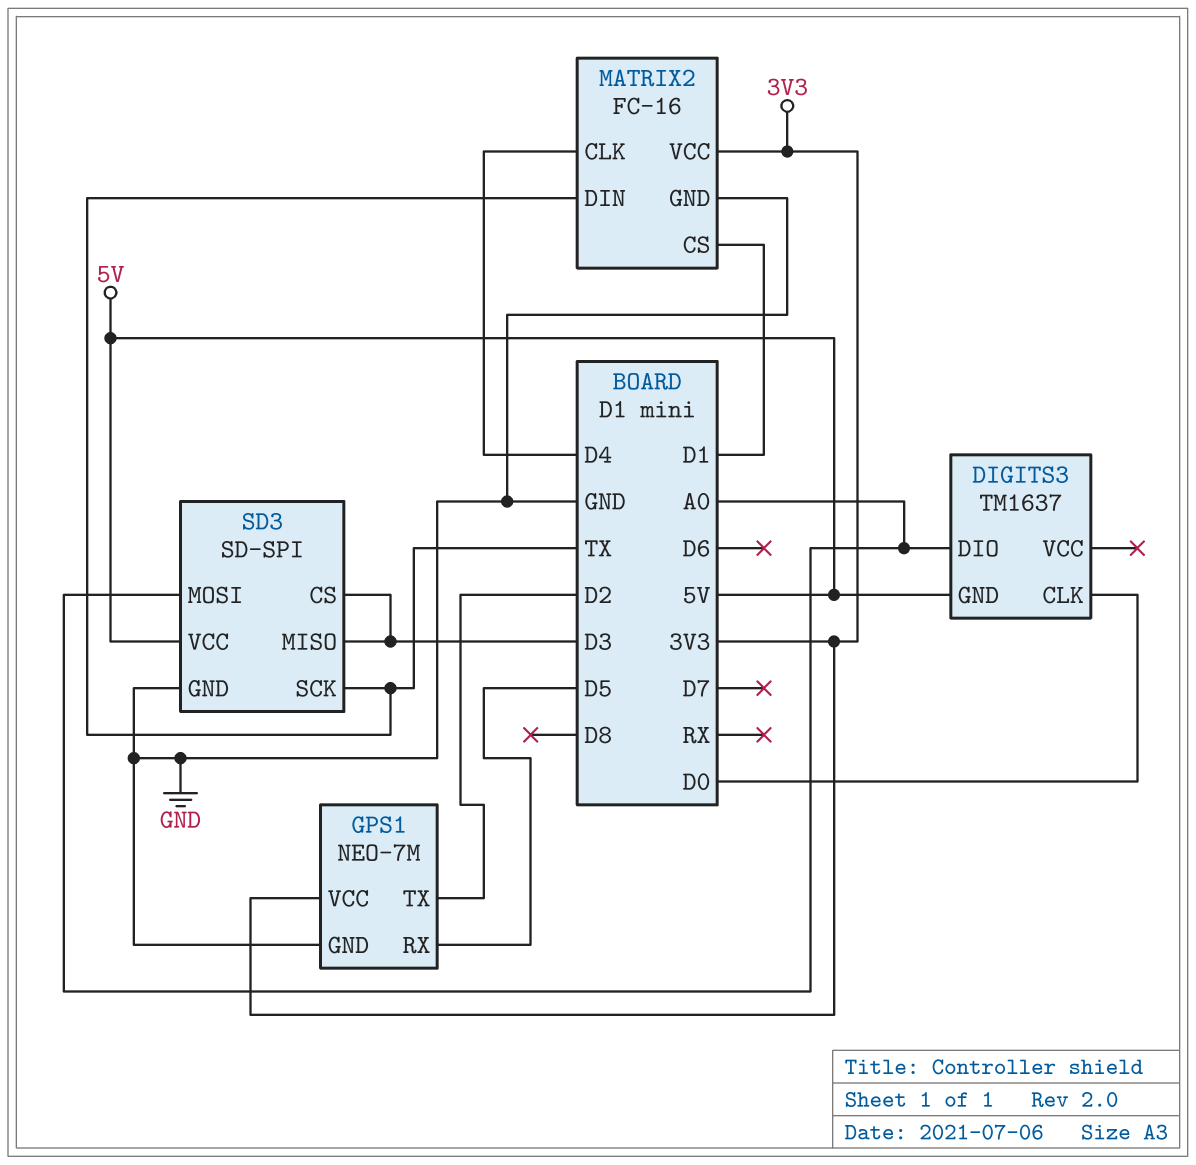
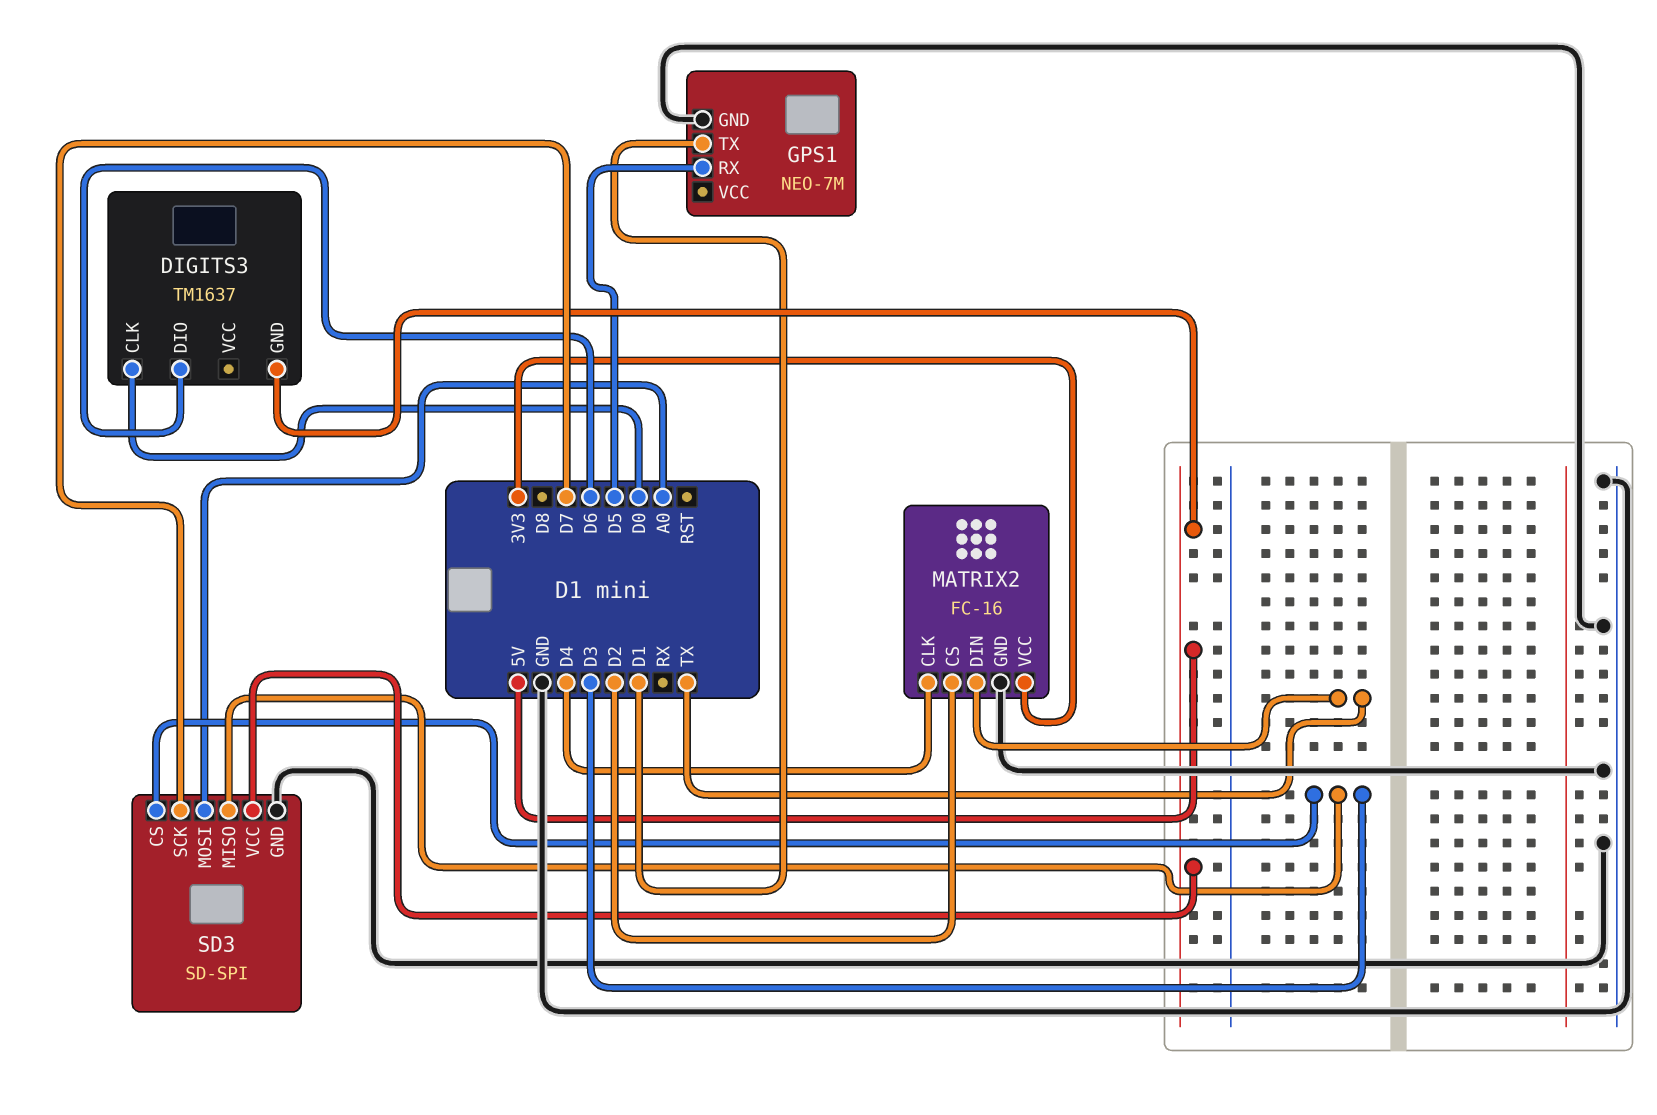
DIGITS3 pin DIO: A0 -> D6
GPS1 pin TX: D2 -> D1
GPS1 pin VCC: 3V3 -> none
MATRIX2 pin CS: D1 -> D2
SD3 pin SCK: TX -> D7

